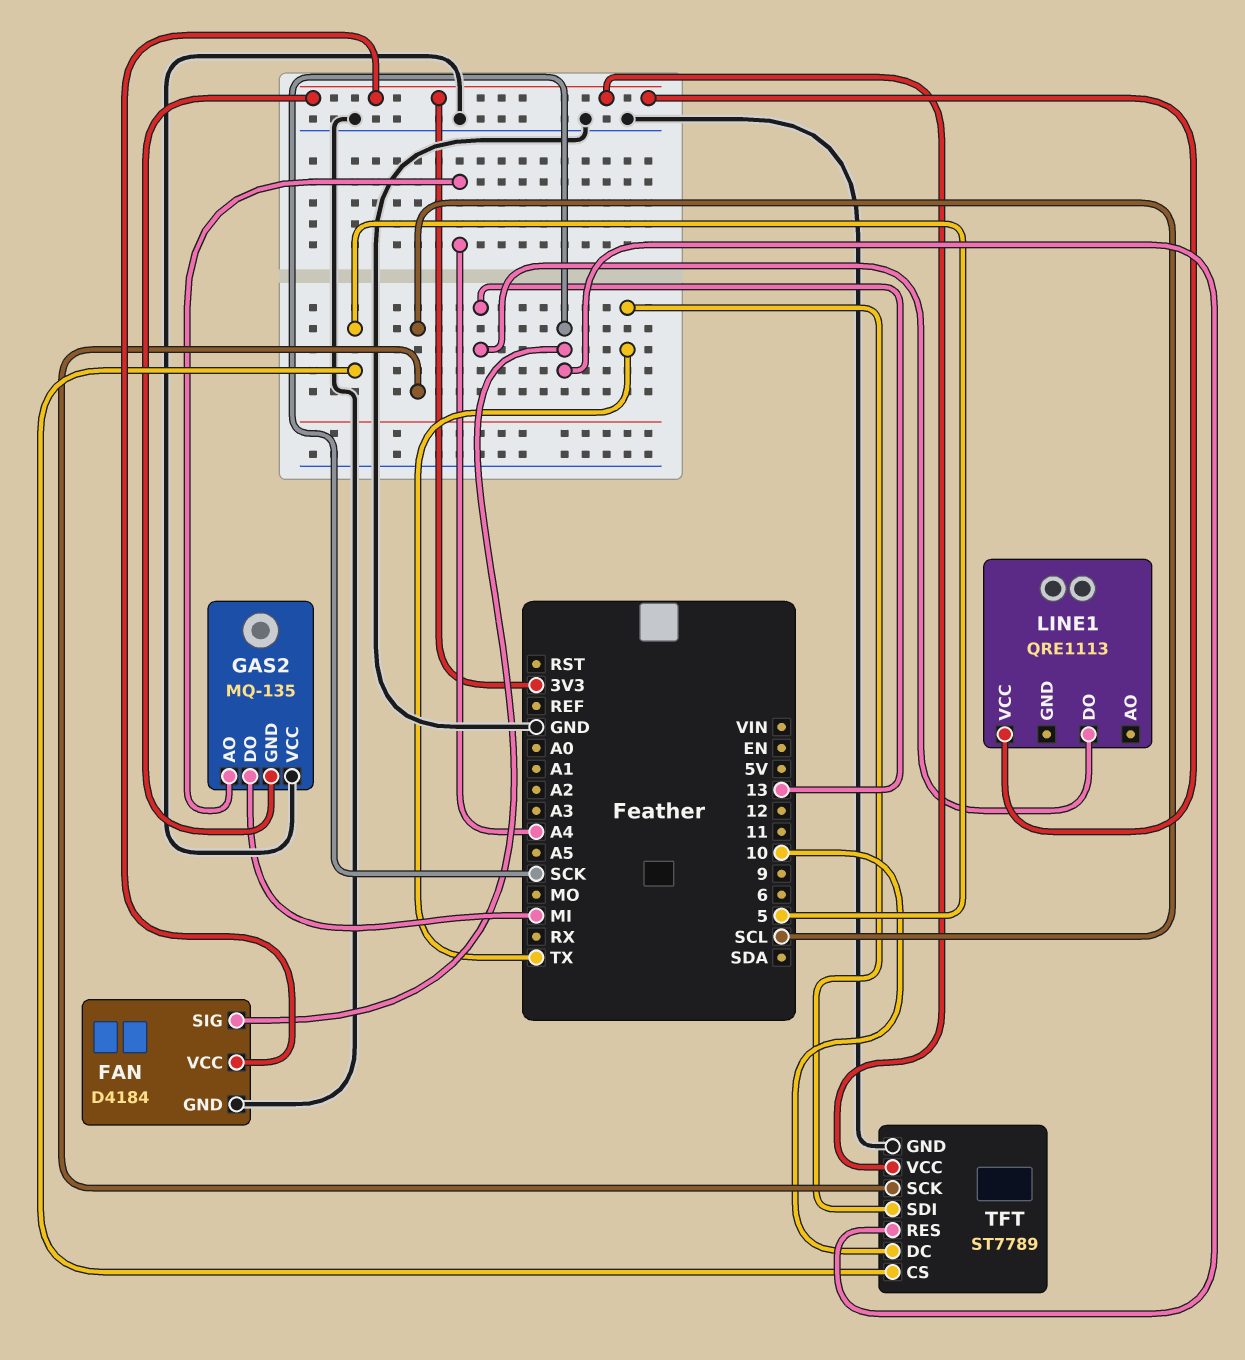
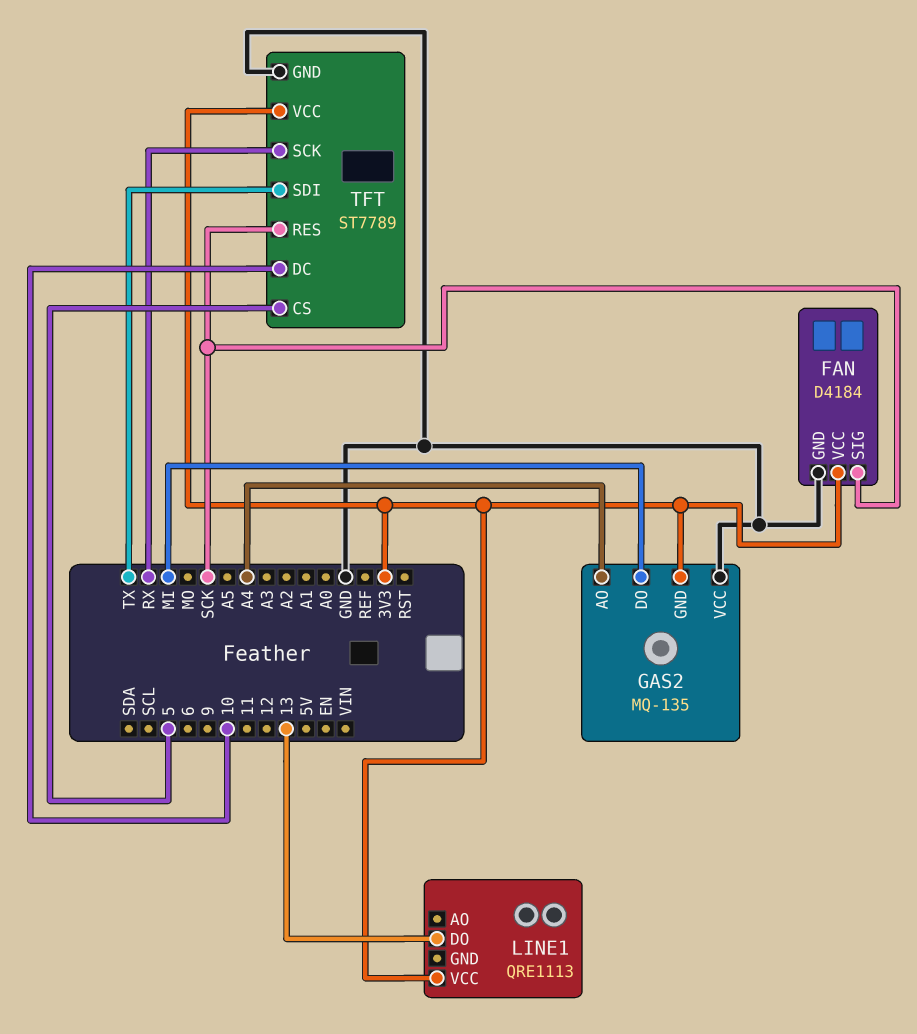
TFT pin SCK: SCL -> RX

